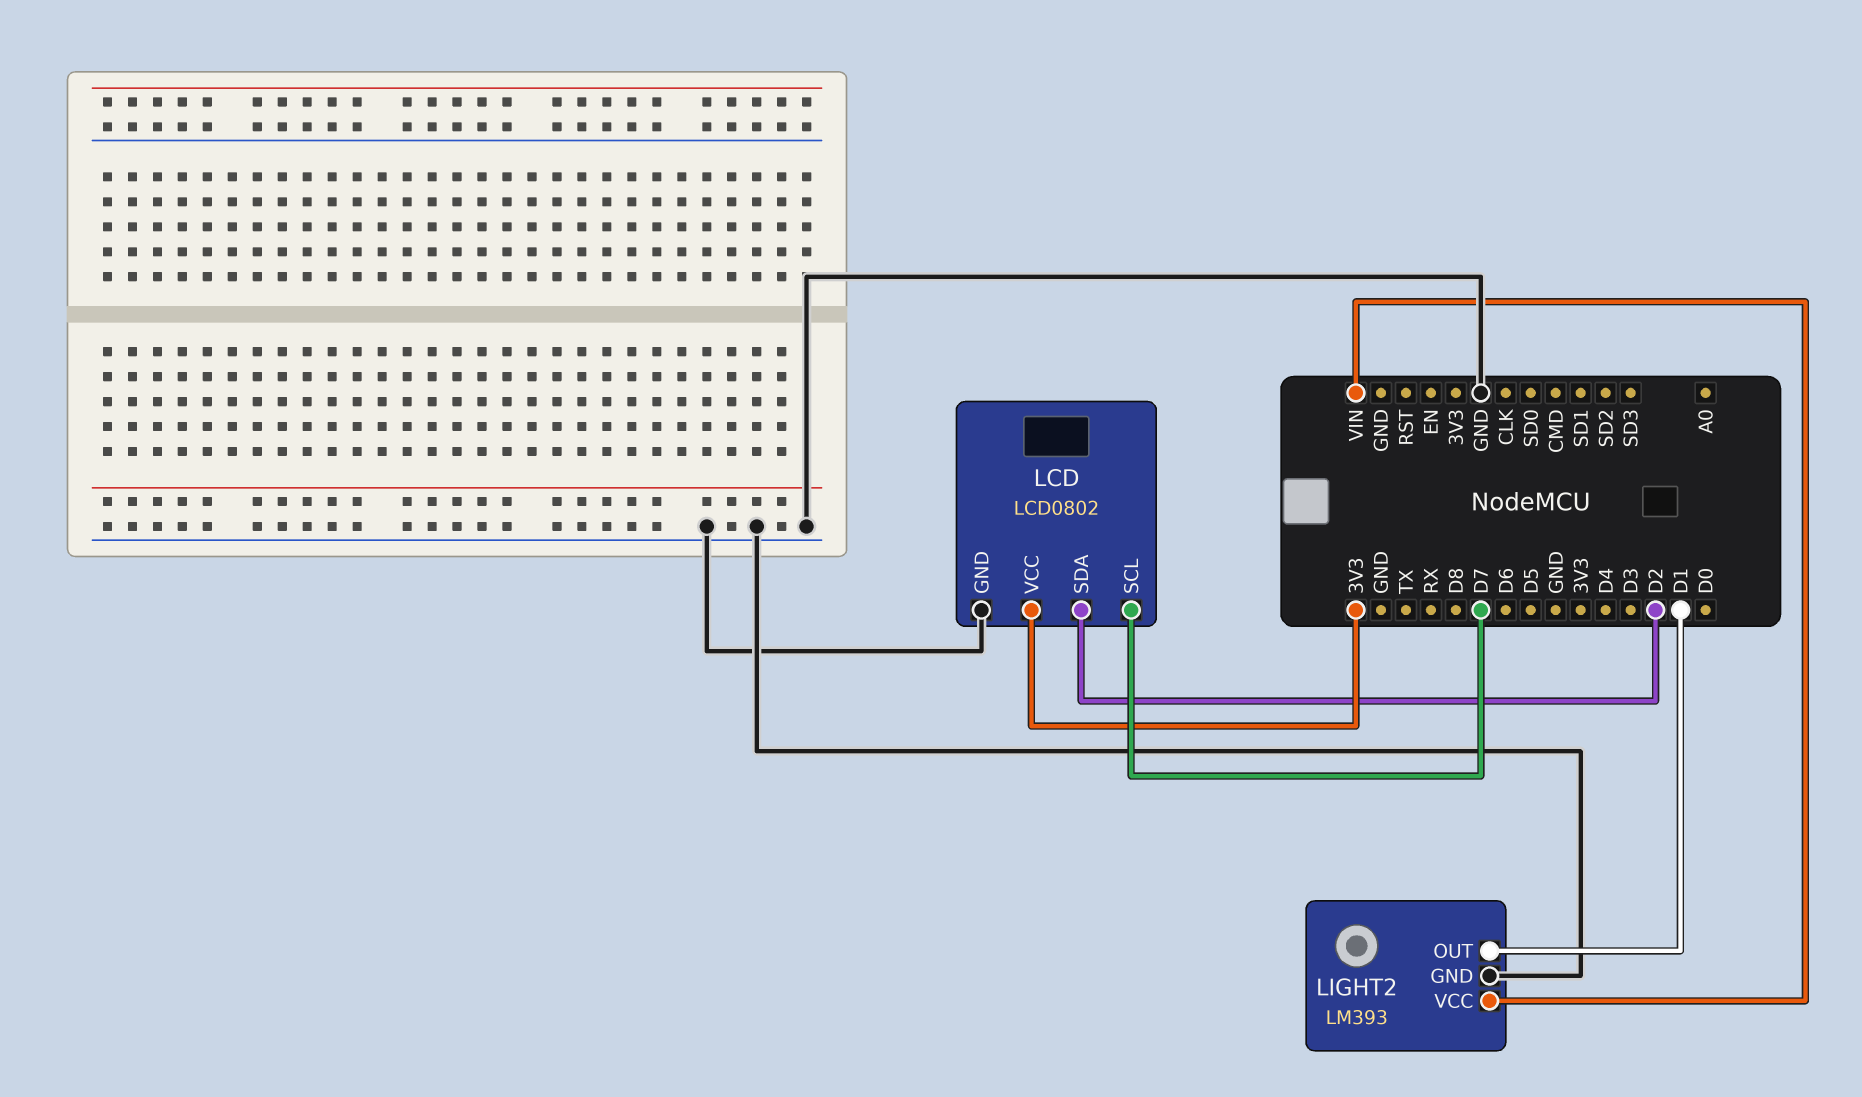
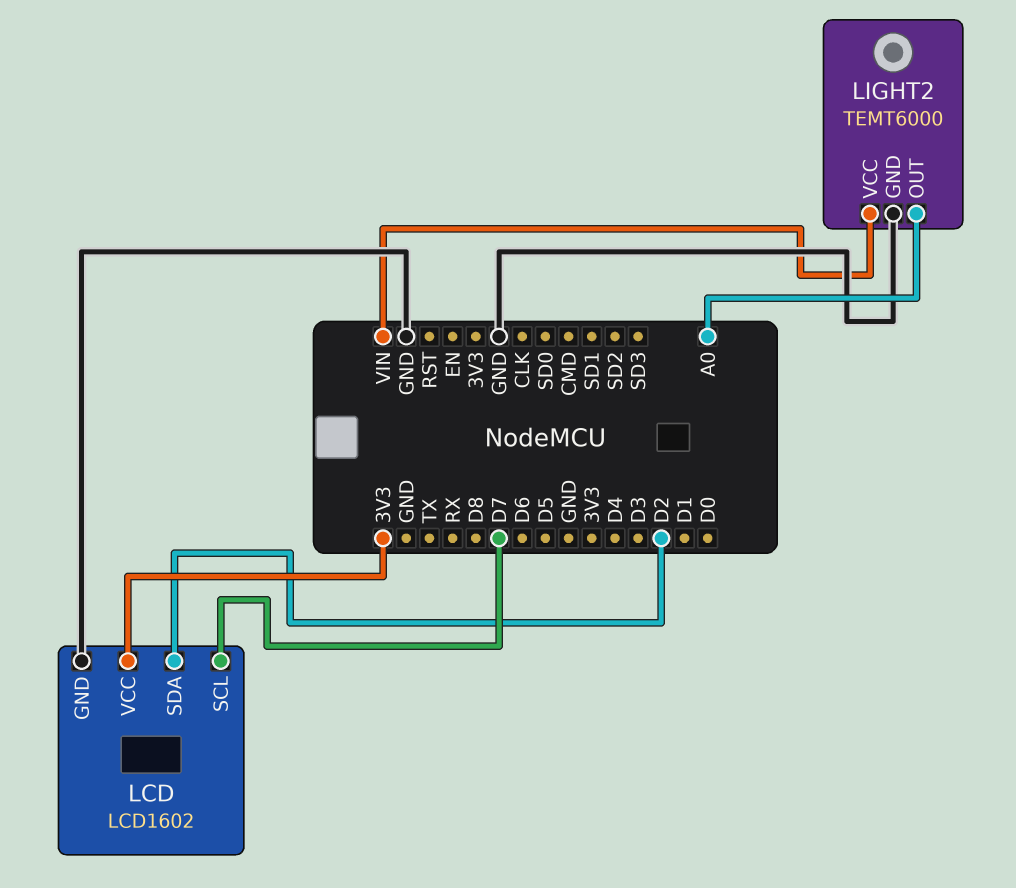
LCD: LCD0802 -> LCD1602
LIGHT2: LM393 -> TEMT6000
LIGHT2 pin OUT: D1 -> A0

